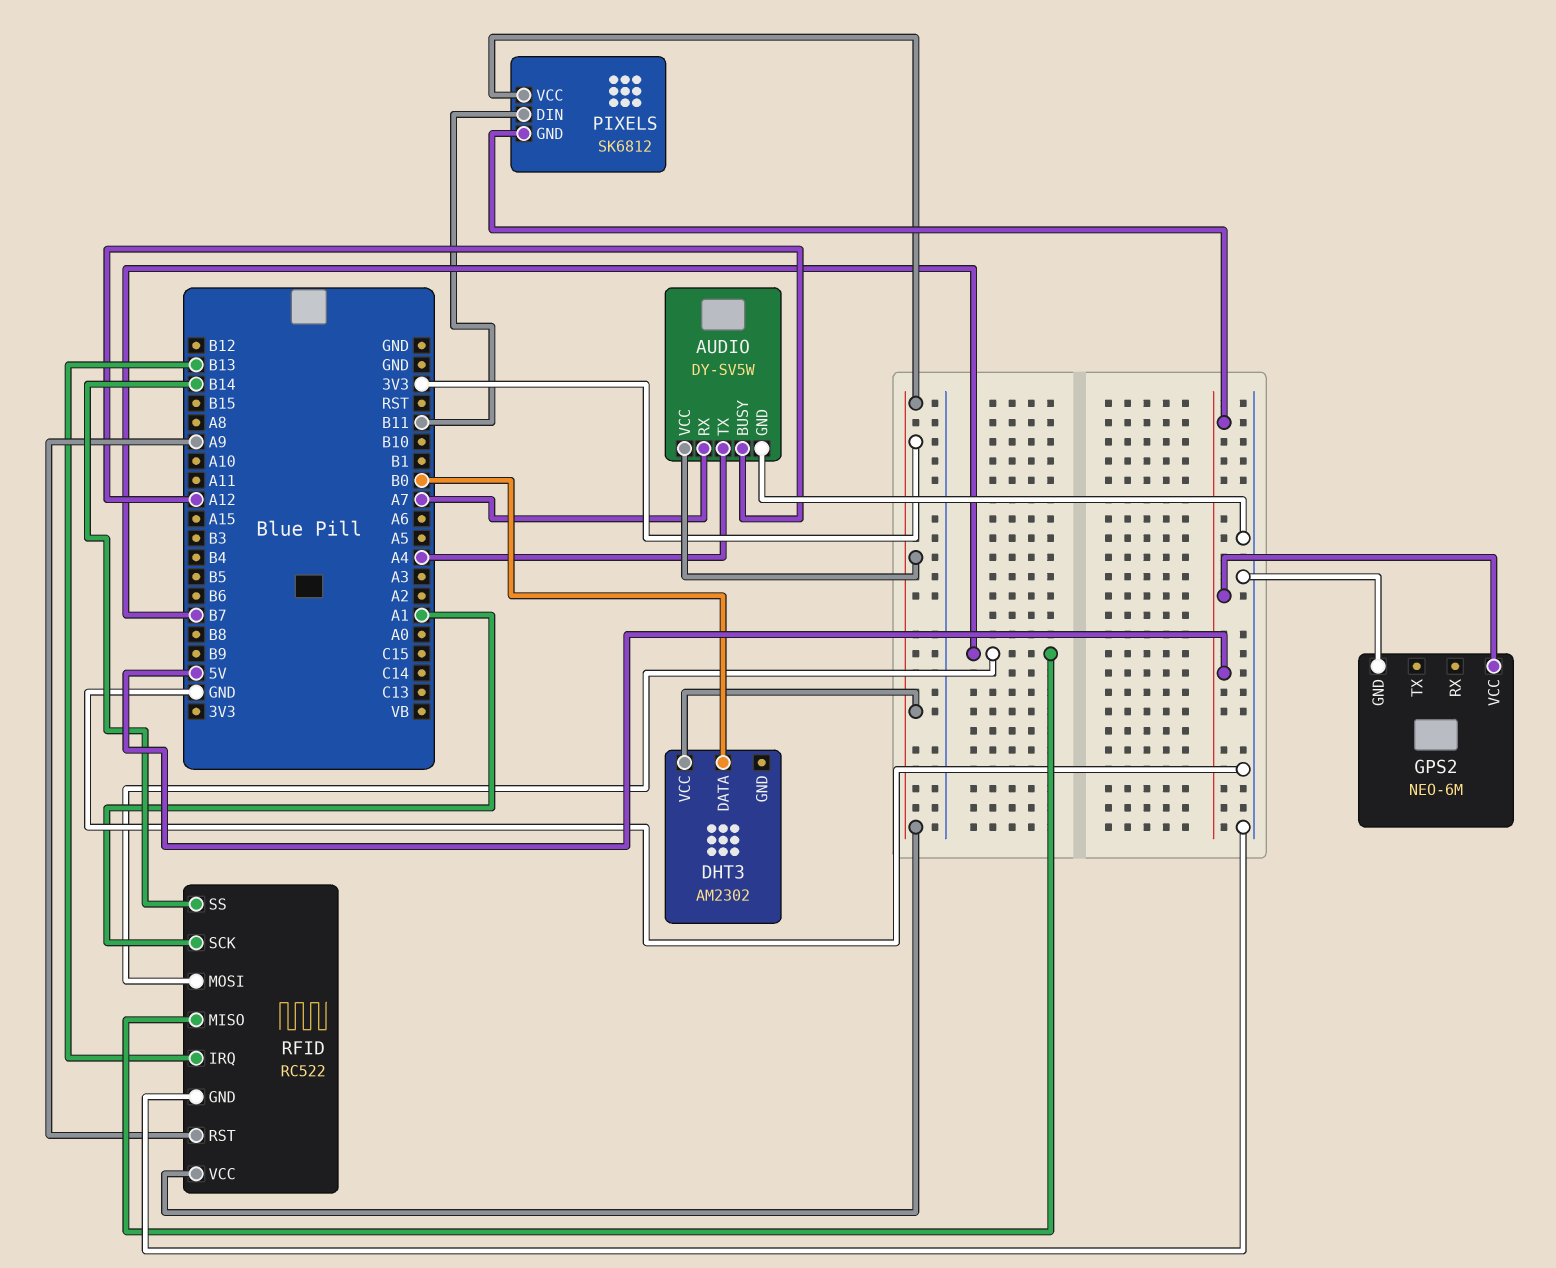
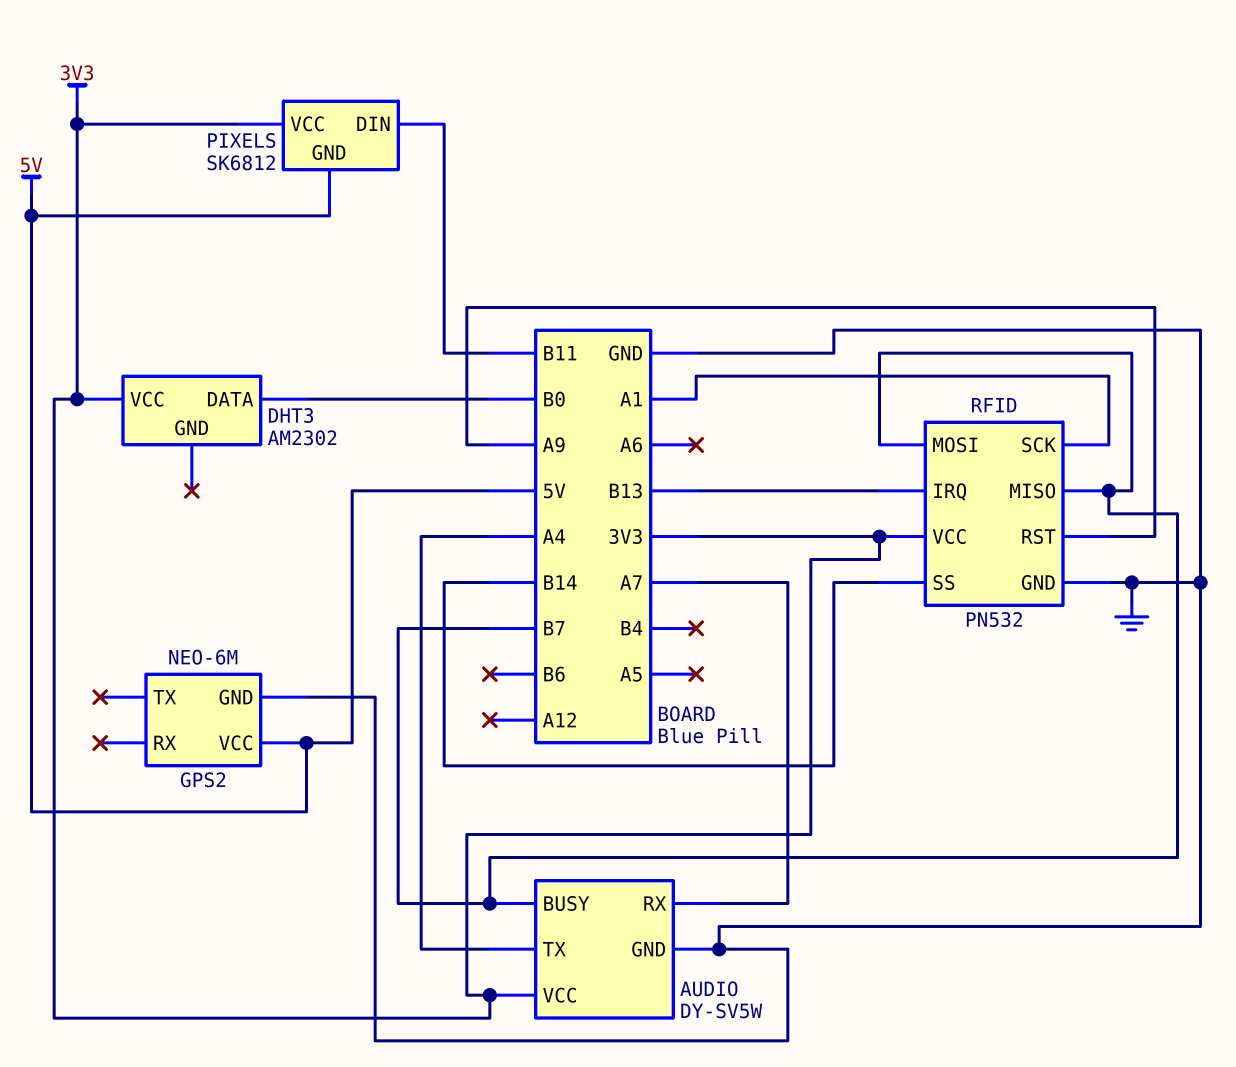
AUDIO pin BUSY: A12 -> B7
RFID: RC522 -> PN532

